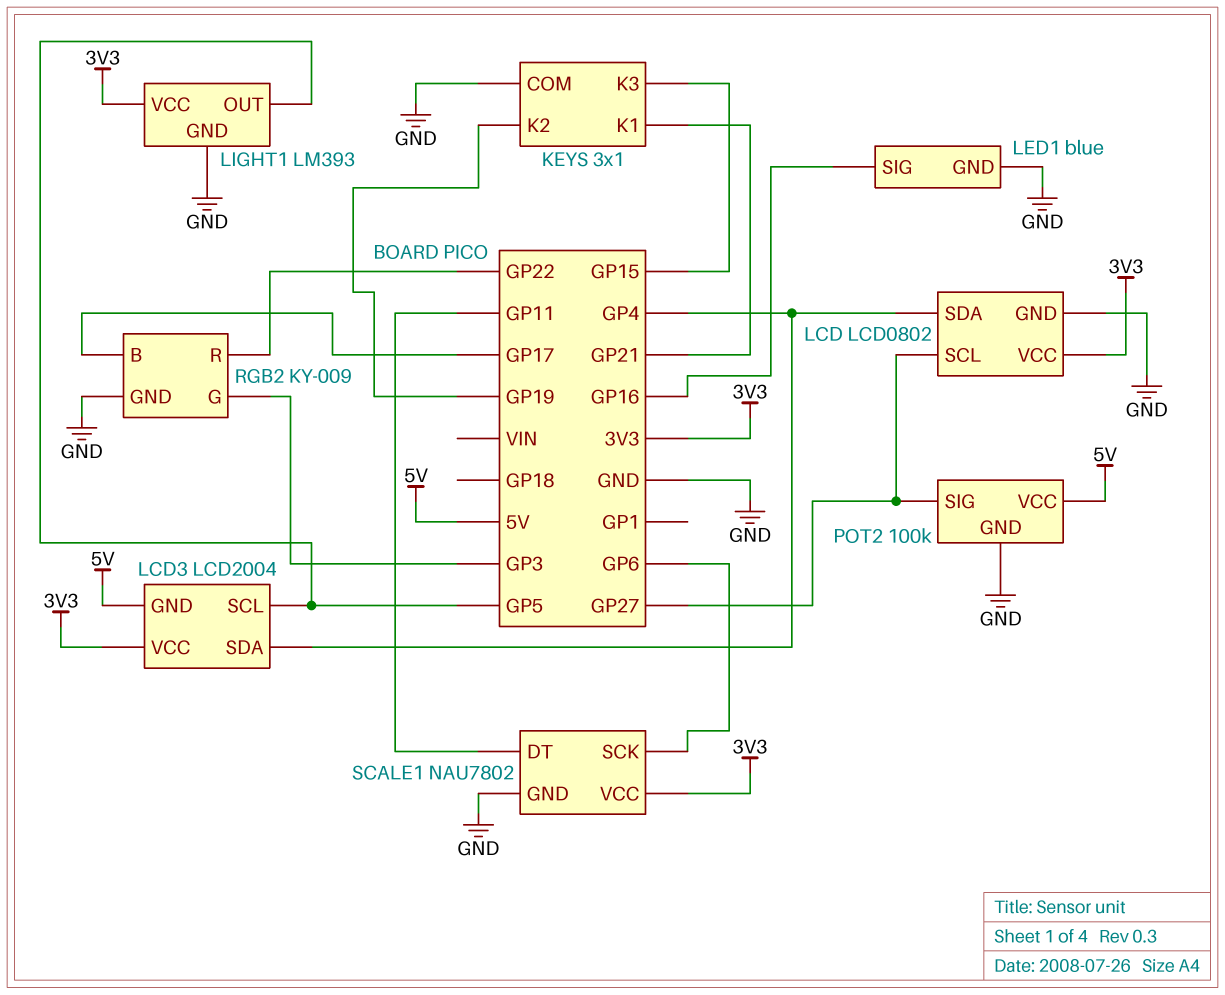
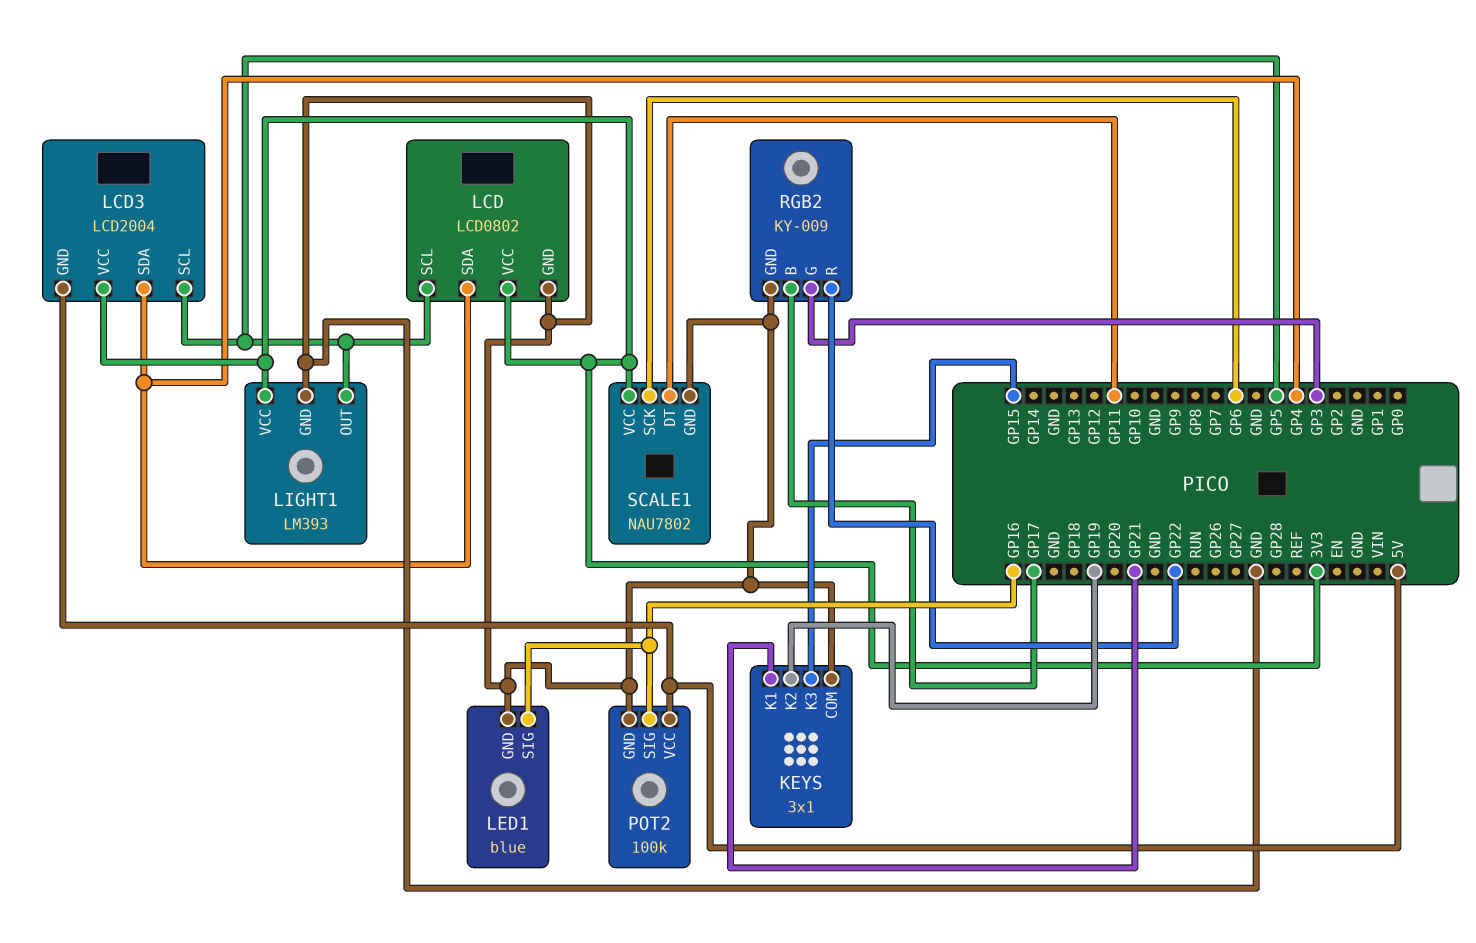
LCD pin SCL: GP27 -> GP5
POT2 pin SIG: GP27 -> GP16

